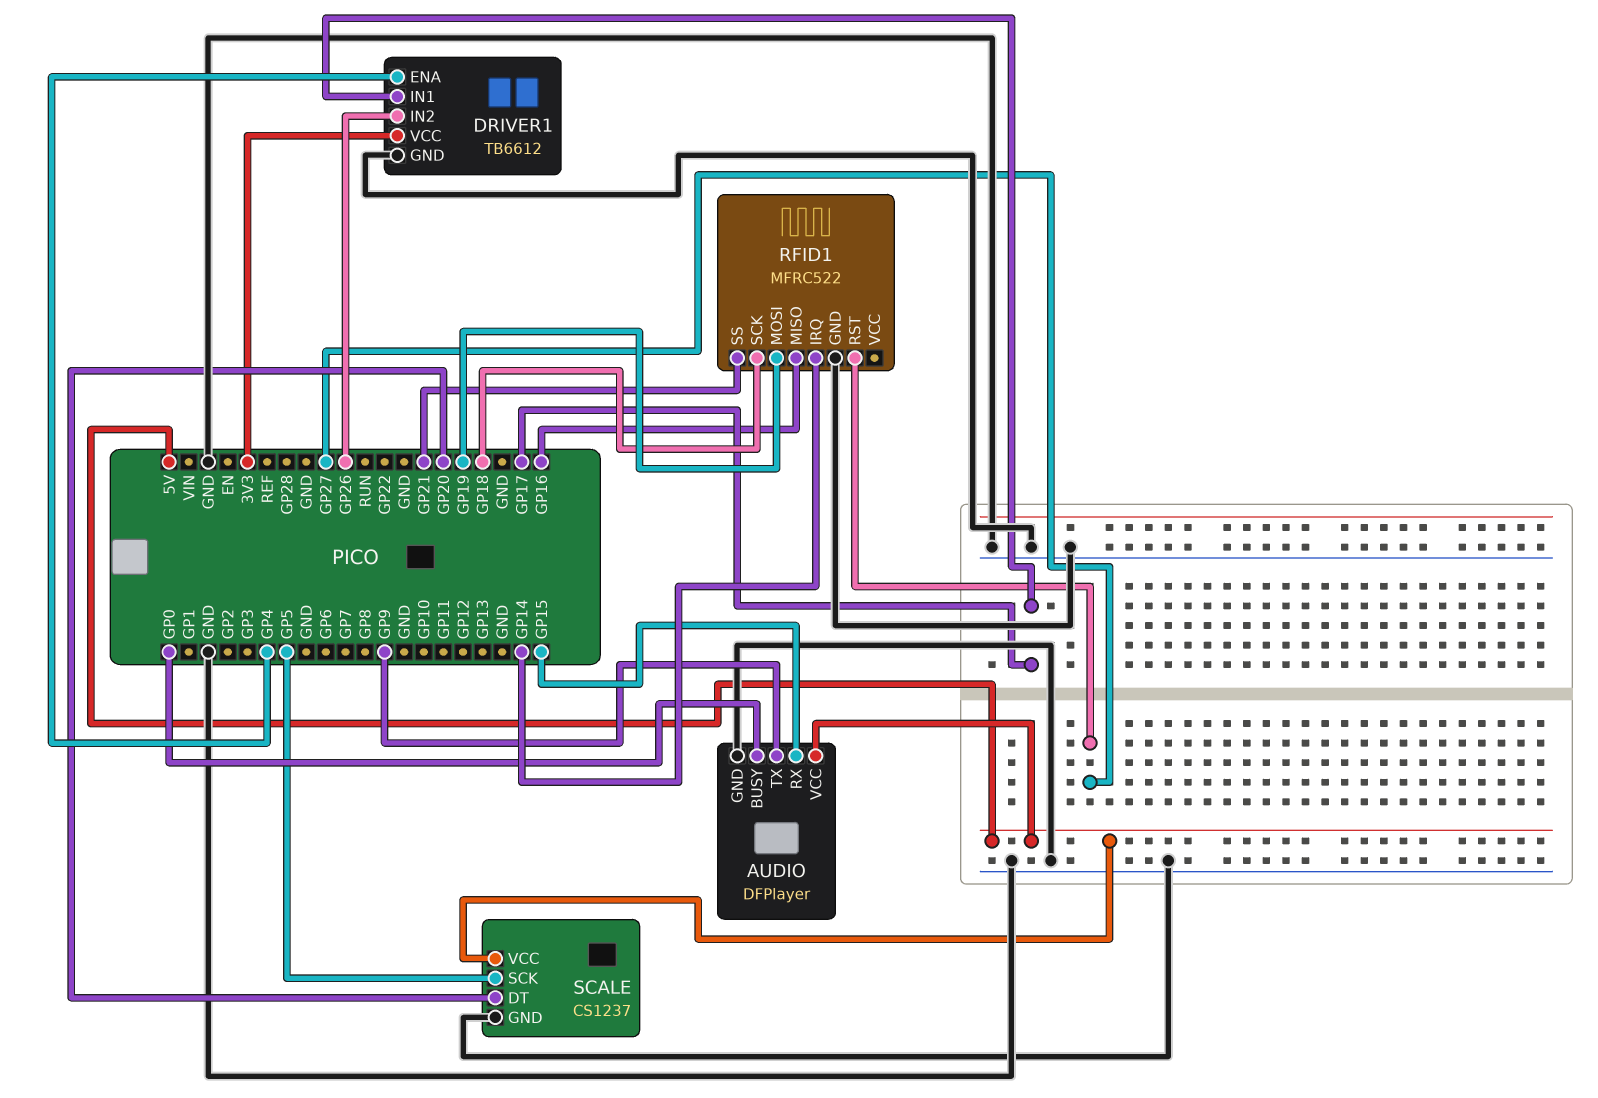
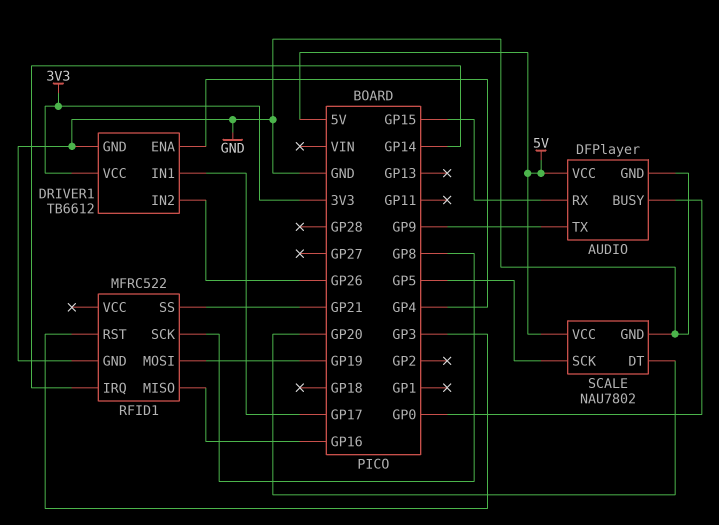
RFID1 pin RST: GP27 -> GP3
RFID1 pin SCK: GP18 -> GP8
SCALE: CS1237 -> NAU7802

